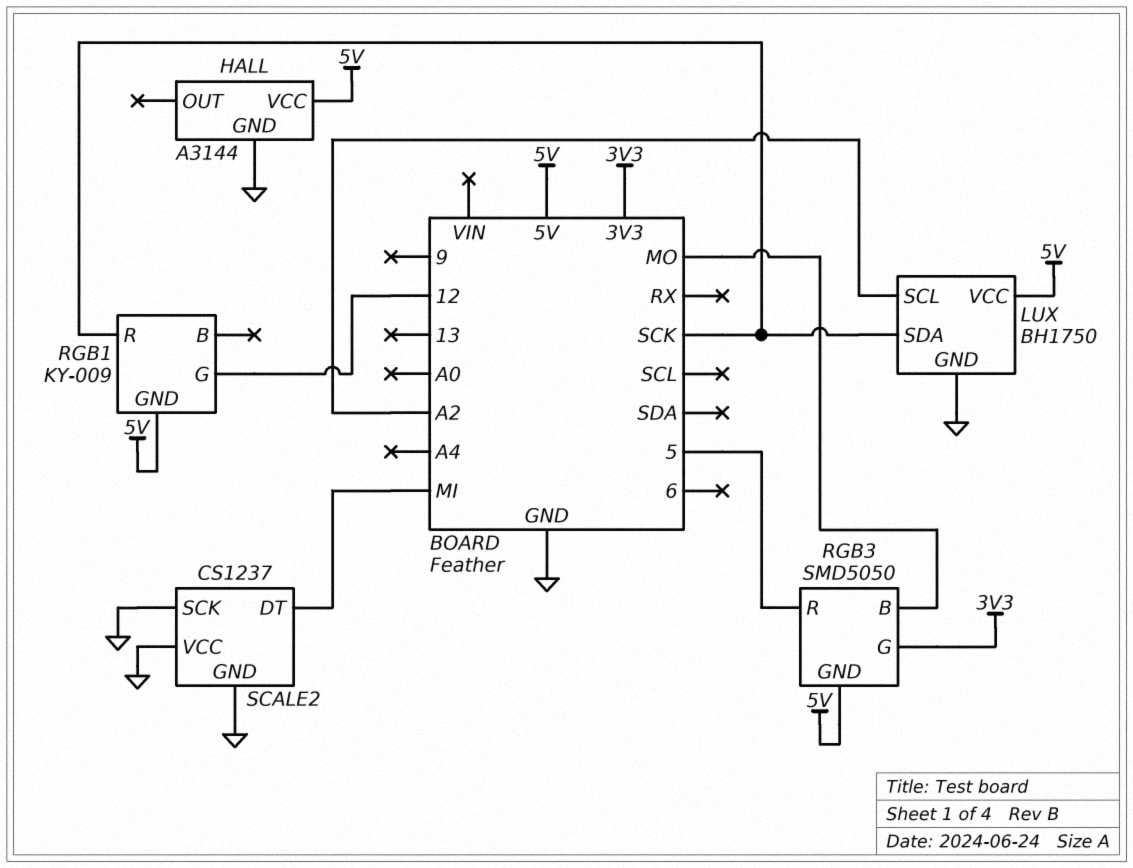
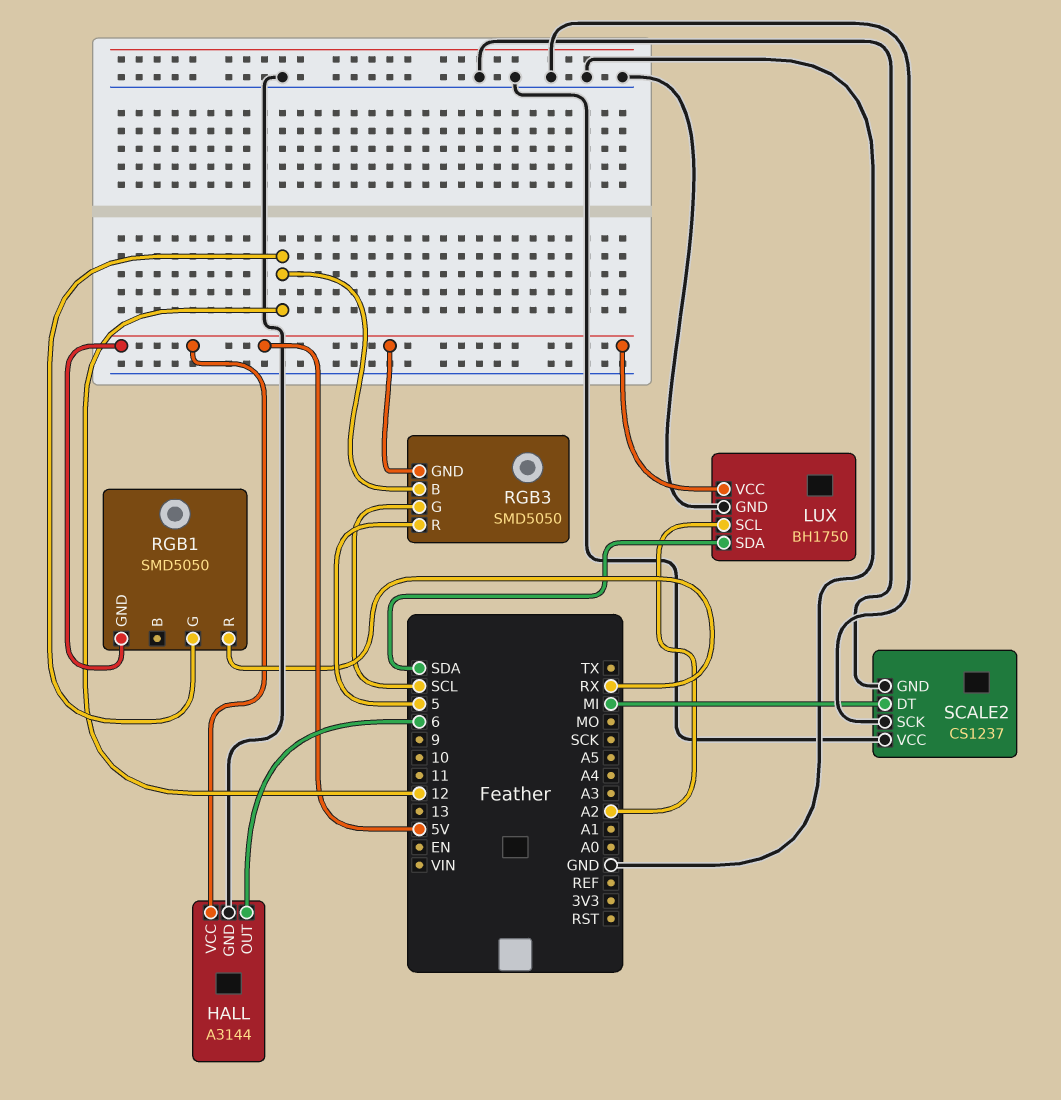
HALL pin OUT: none -> 6
LUX pin SDA: SCK -> SDA
RGB1: KY-009 -> SMD5050
RGB1 pin R: SCK -> RX
RGB3 pin B: MO -> 12
RGB3 pin G: 3V3 -> SCL

